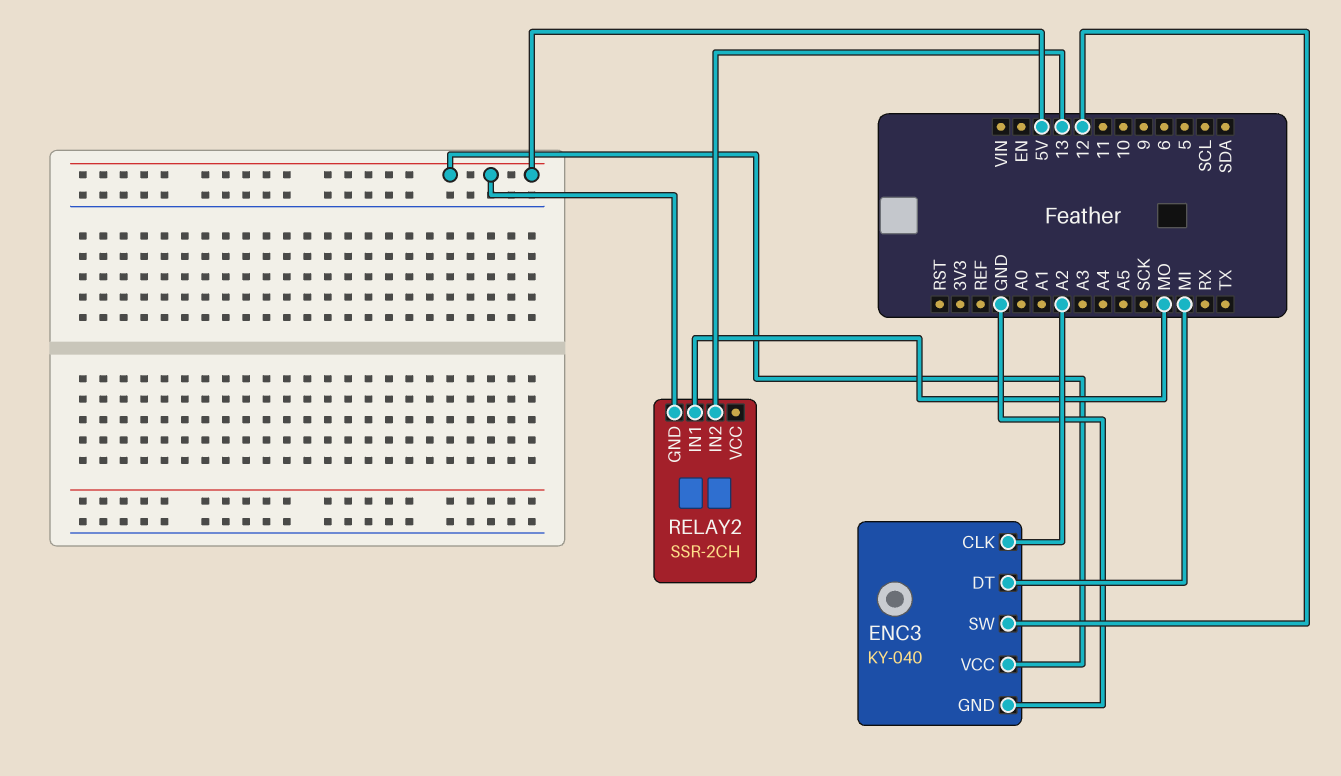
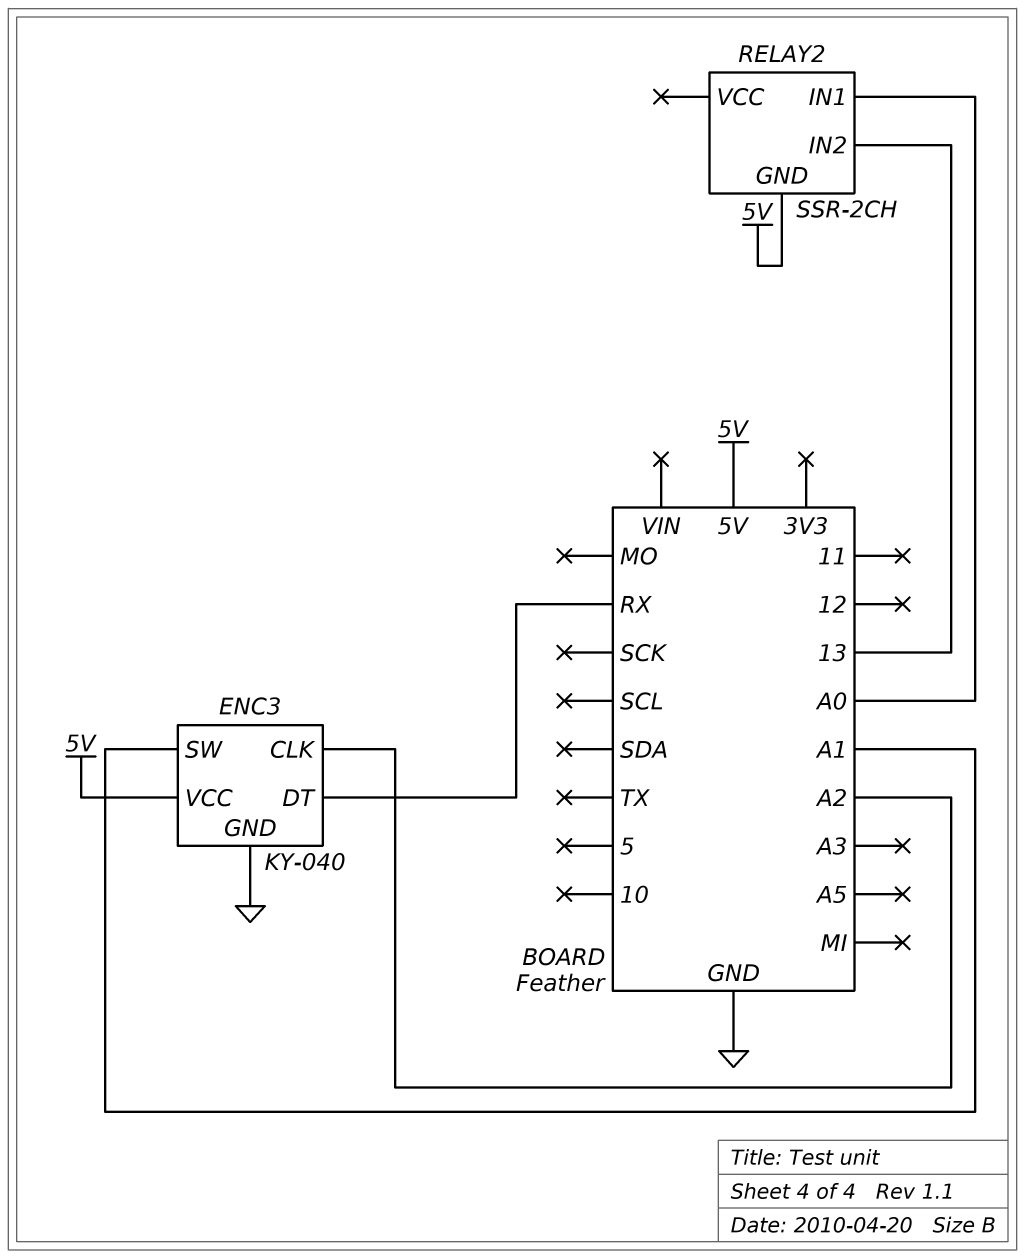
ENC3 pin DT: MI -> RX
ENC3 pin SW: 12 -> A1
RELAY2 pin IN1: MO -> A0

